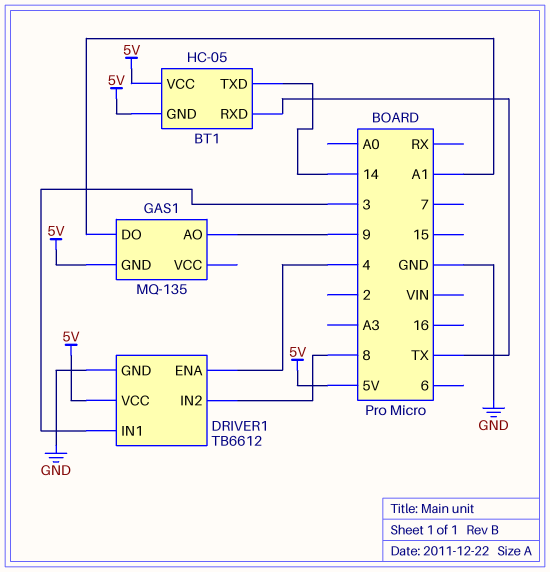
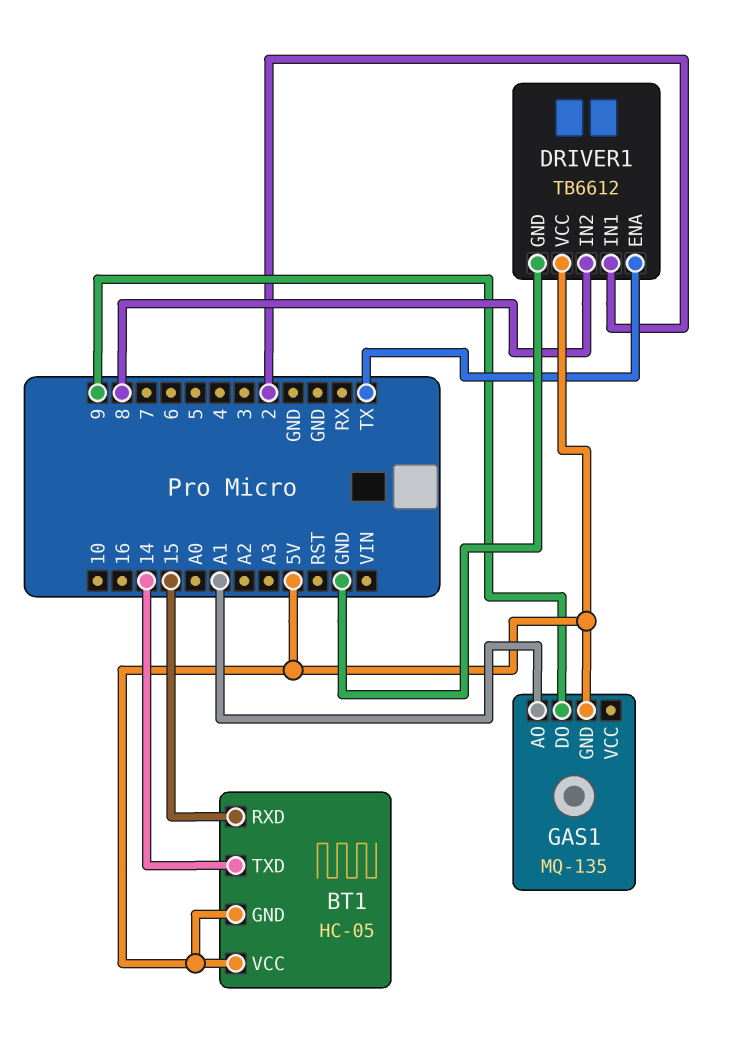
BT1 pin RXD: TX -> 15
DRIVER1 pin ENA: 4 -> TX
DRIVER1 pin IN1: 3 -> 2
GAS1 pin AO: 9 -> A1
GAS1 pin DO: A1 -> 9

